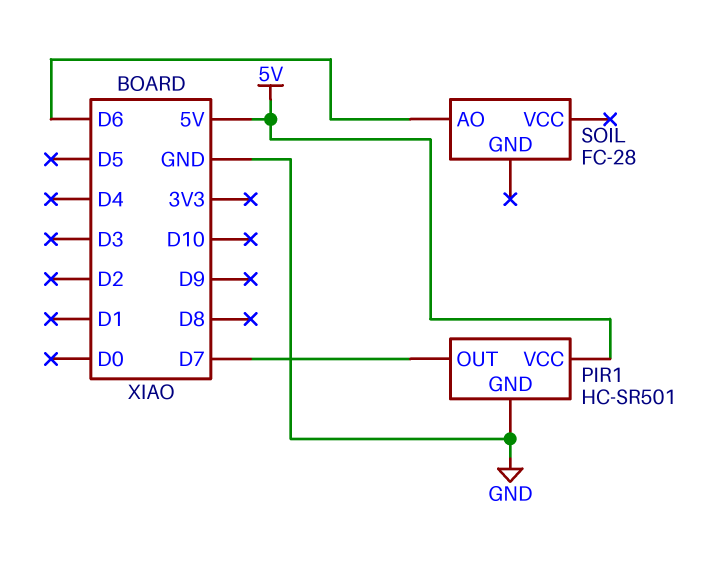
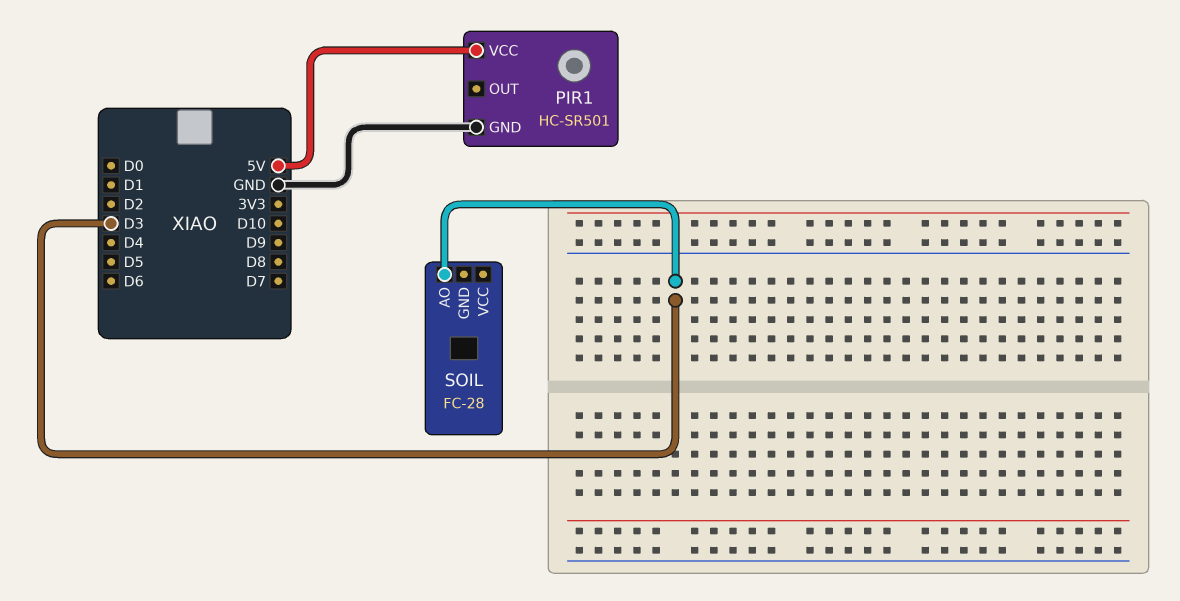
PIR1 pin OUT: D7 -> none
SOIL pin AO: D6 -> D3

